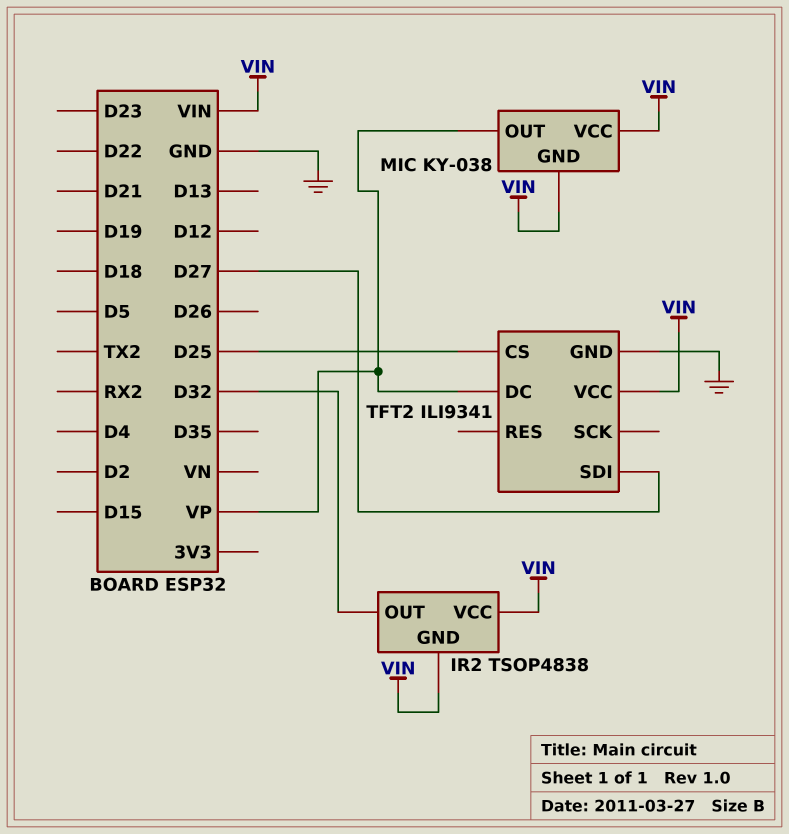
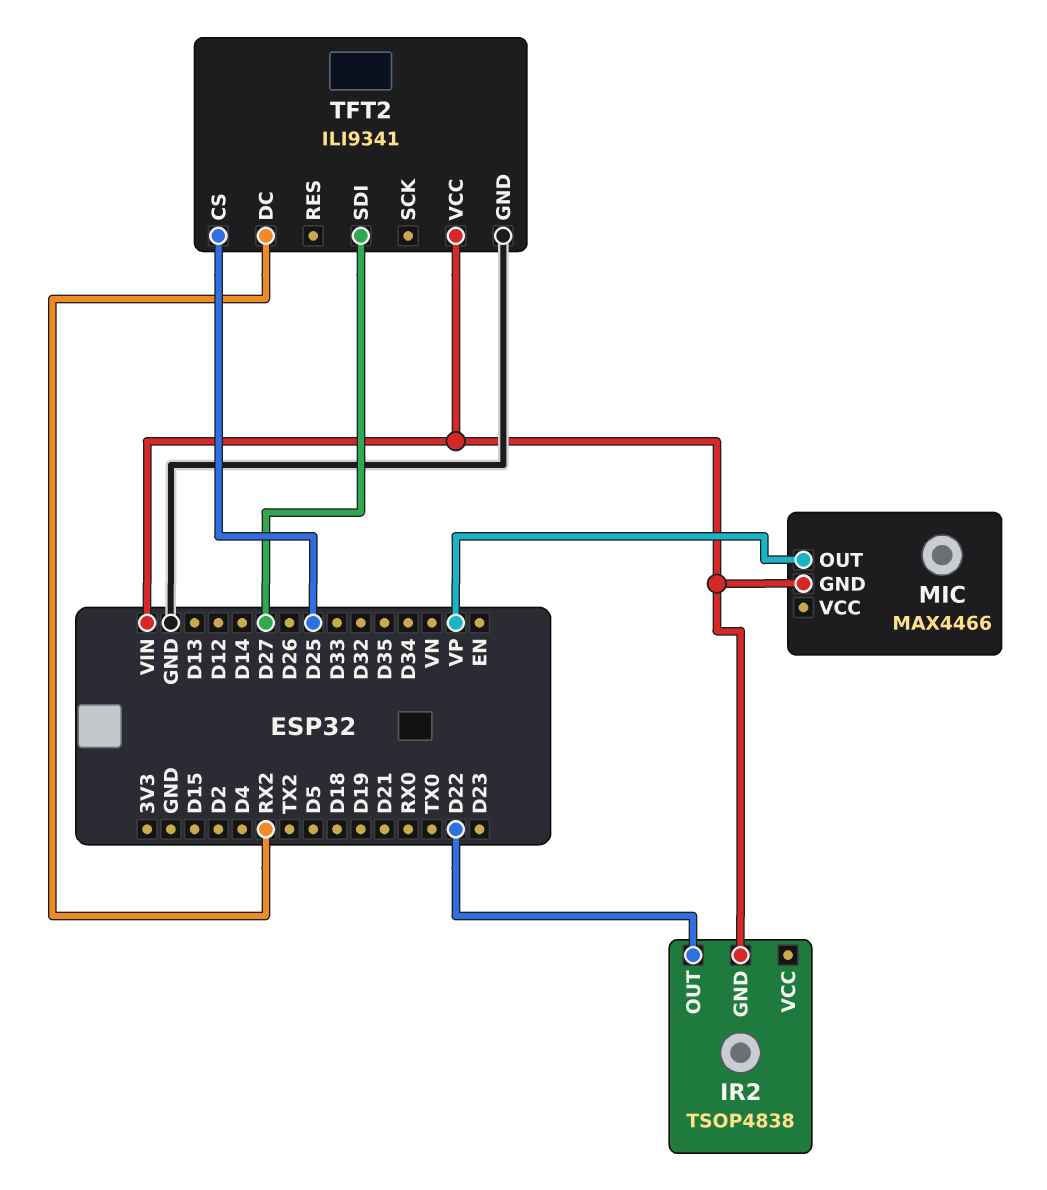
IR2 pin OUT: D32 -> D22
IR2 pin VCC: VIN -> none
MIC: KY-038 -> MAX4466
MIC pin VCC: VIN -> none
TFT2 pin DC: VP -> RX2

